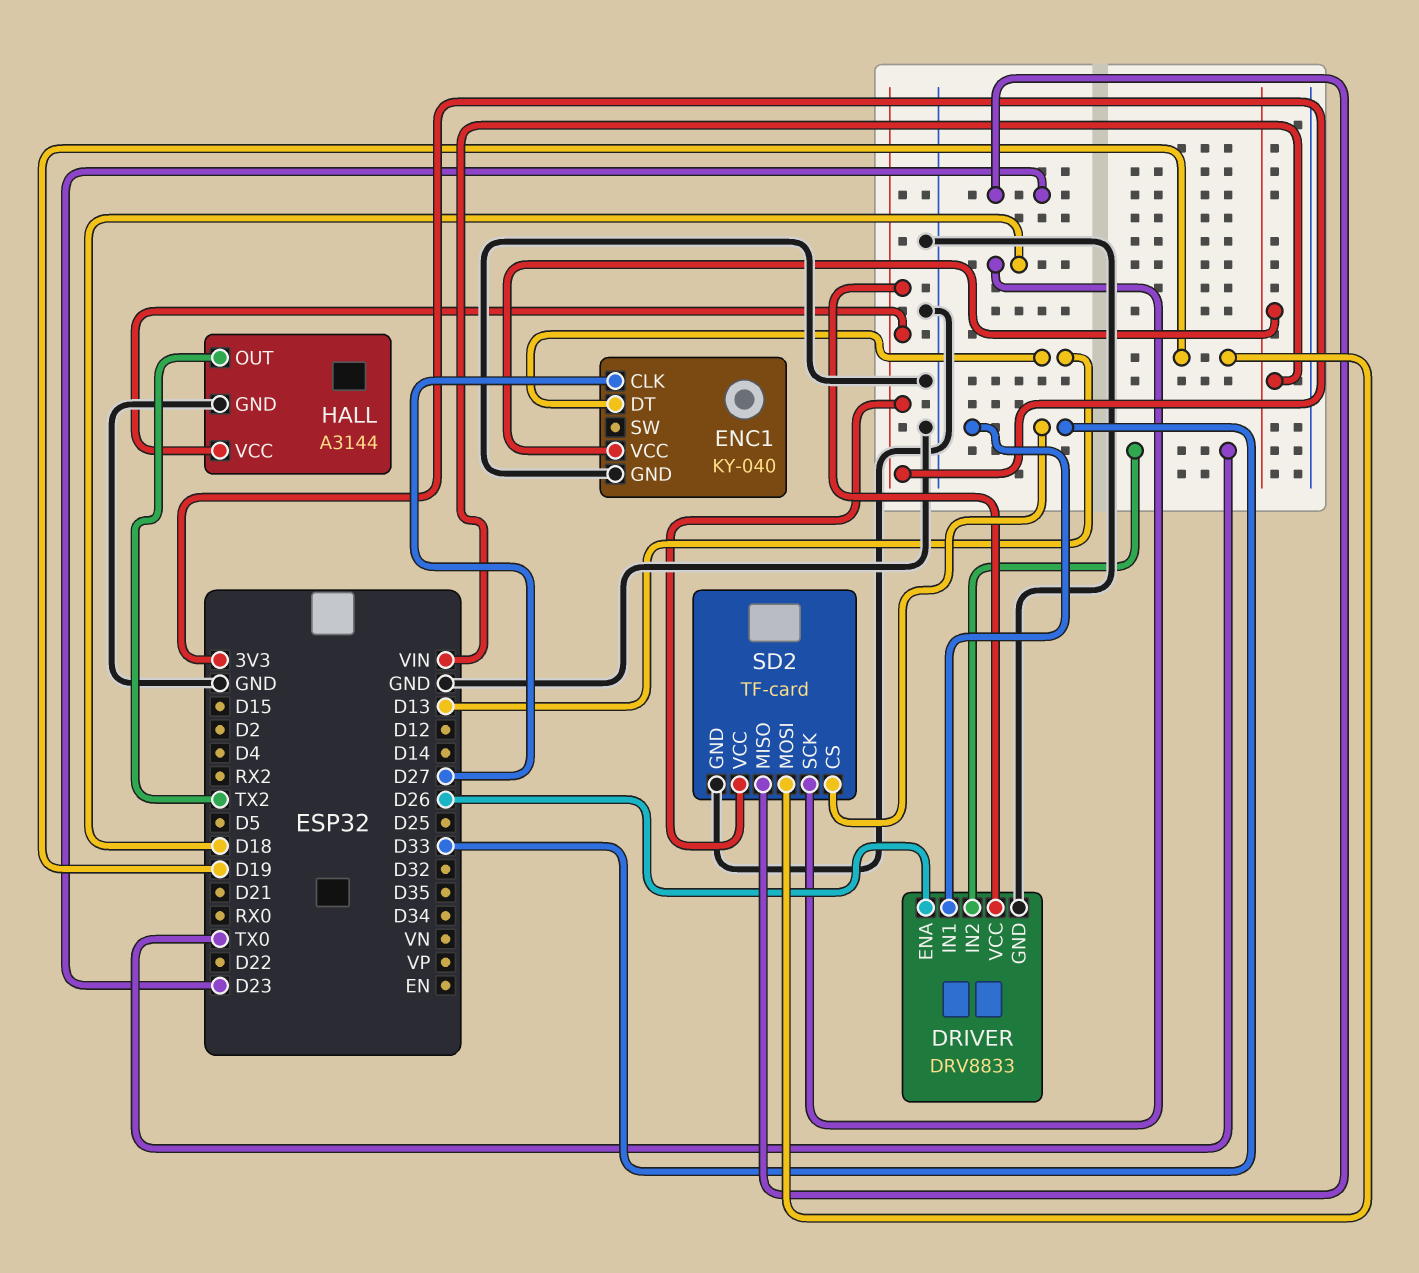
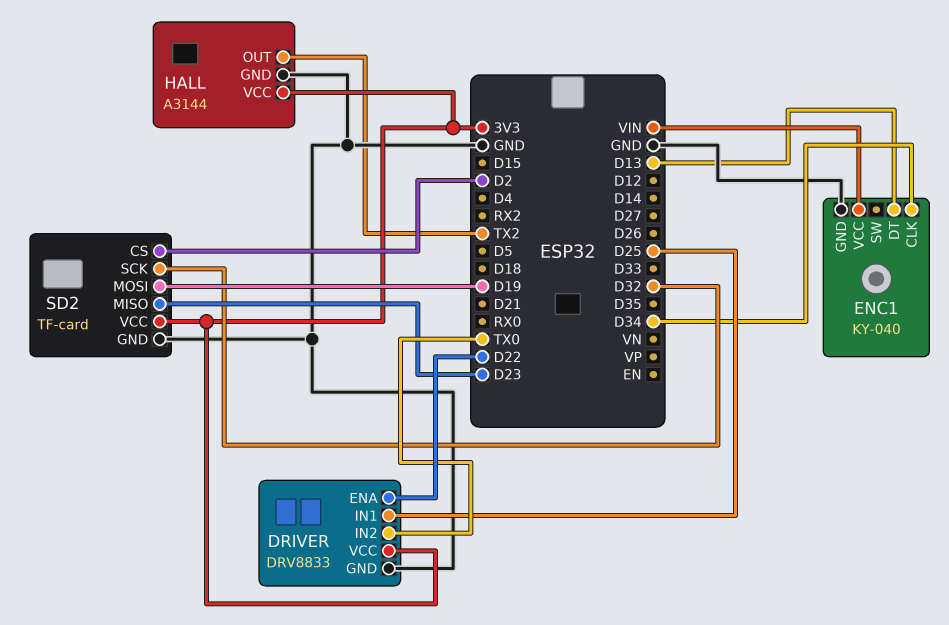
DRIVER pin ENA: D26 -> D22
DRIVER pin IN1: D33 -> D25
ENC1 pin CLK: D27 -> D34
SD2 pin CS: D33 -> D2
SD2 pin SCK: D18 -> D32

